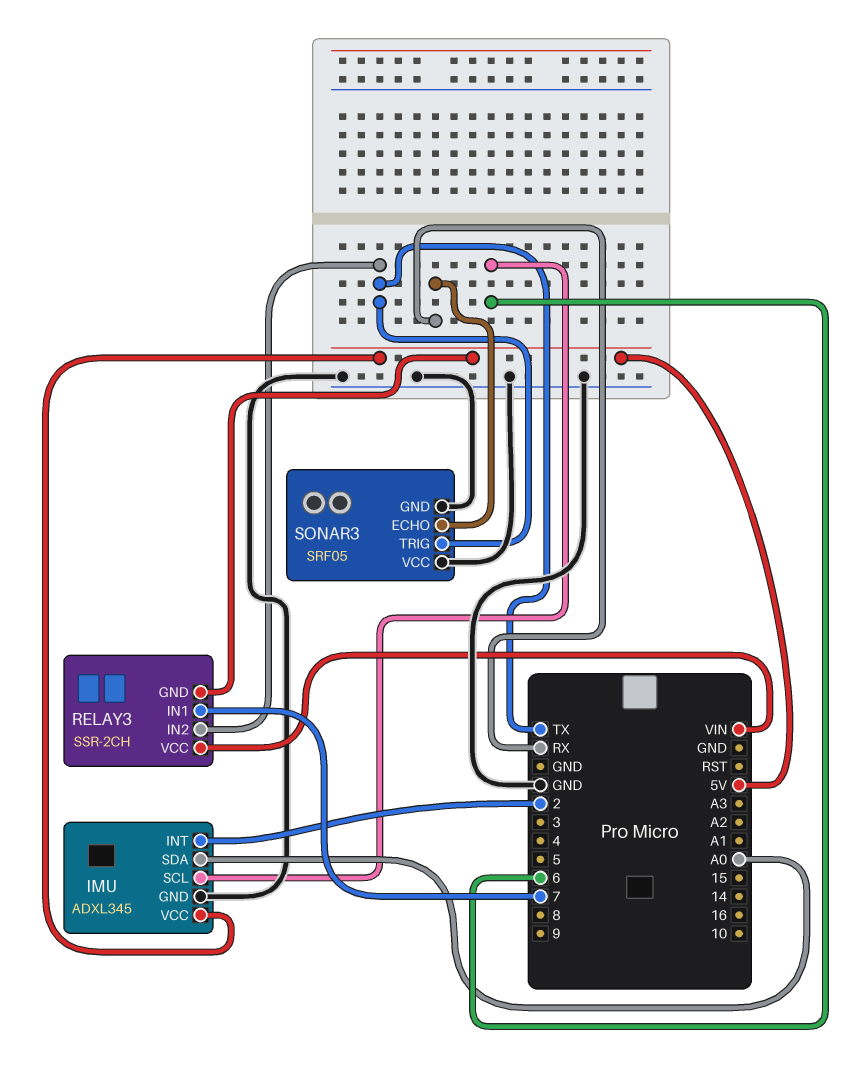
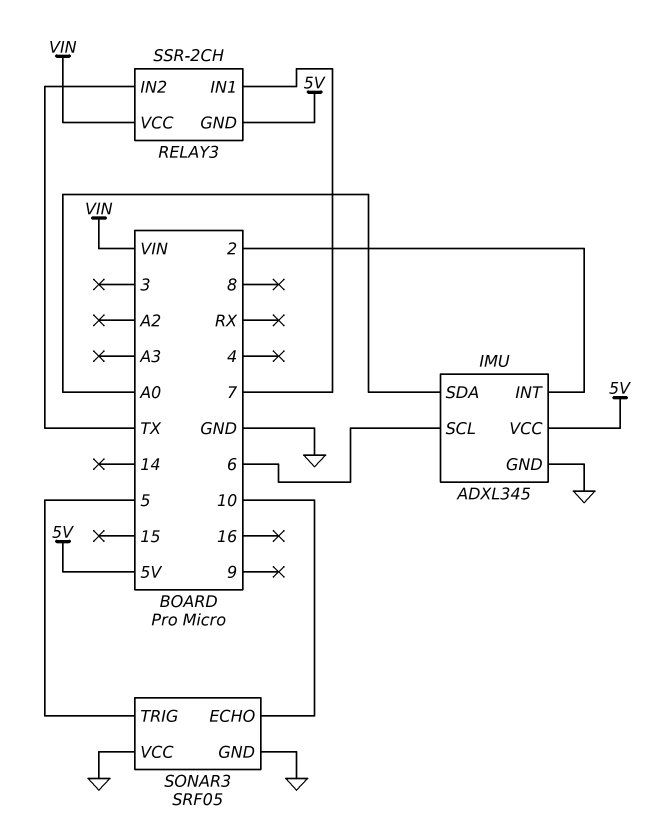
SONAR3 pin ECHO: RX -> 10
SONAR3 pin TRIG: TX -> 5

